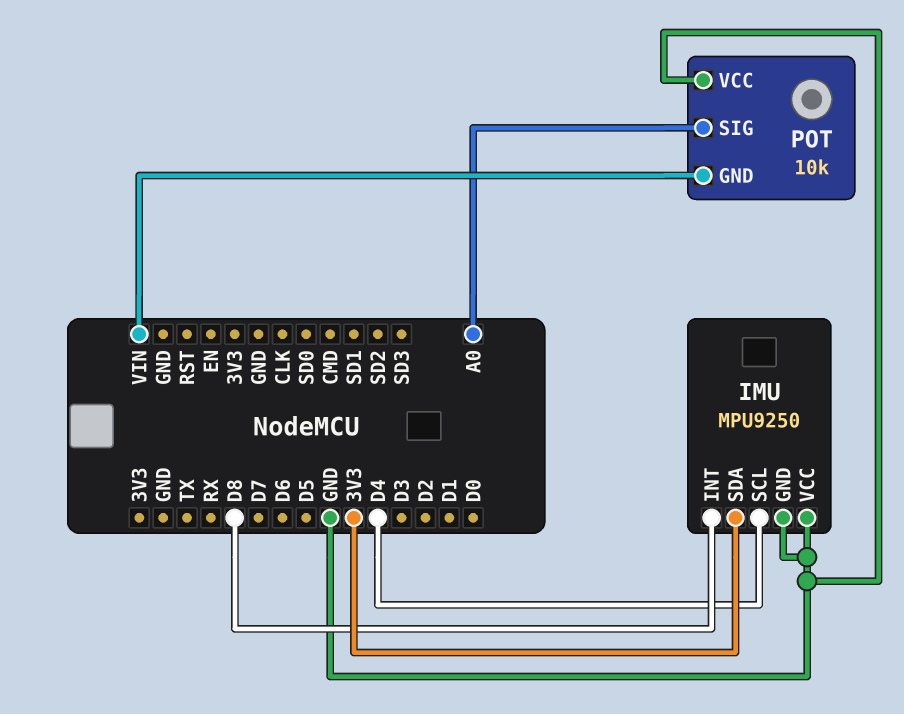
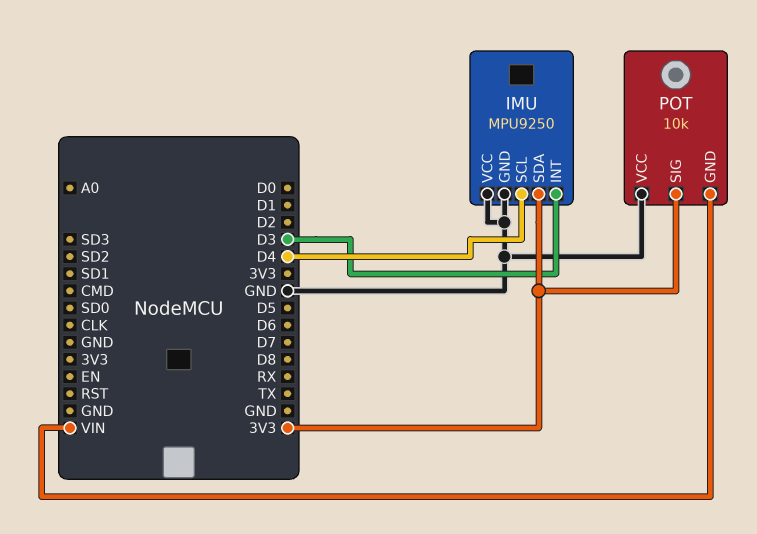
IMU pin INT: D8 -> D3
POT pin SIG: A0 -> 3V3

